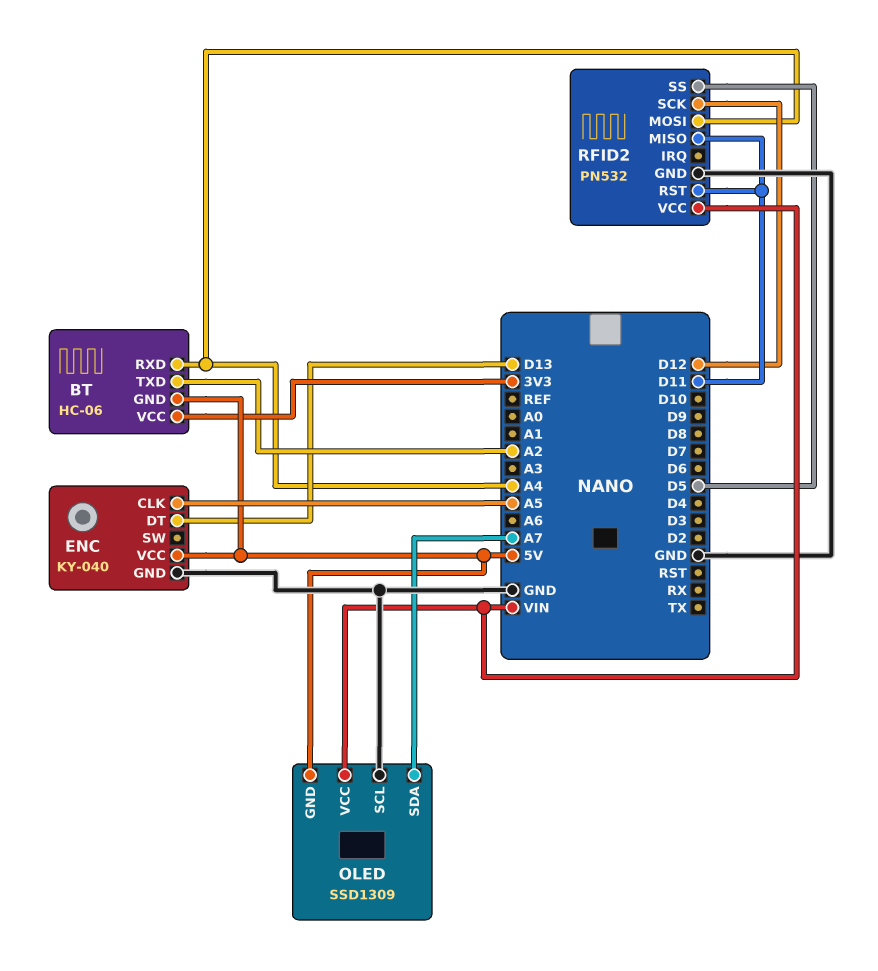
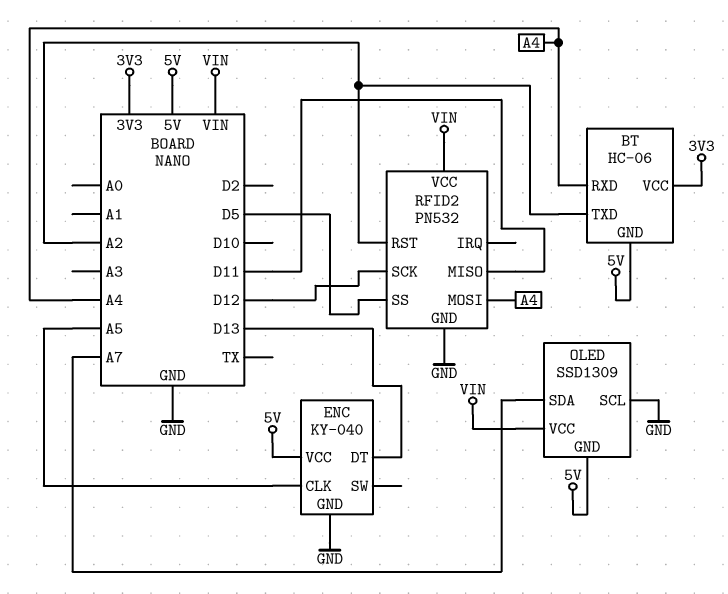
RFID2 pin RST: D11 -> A2

